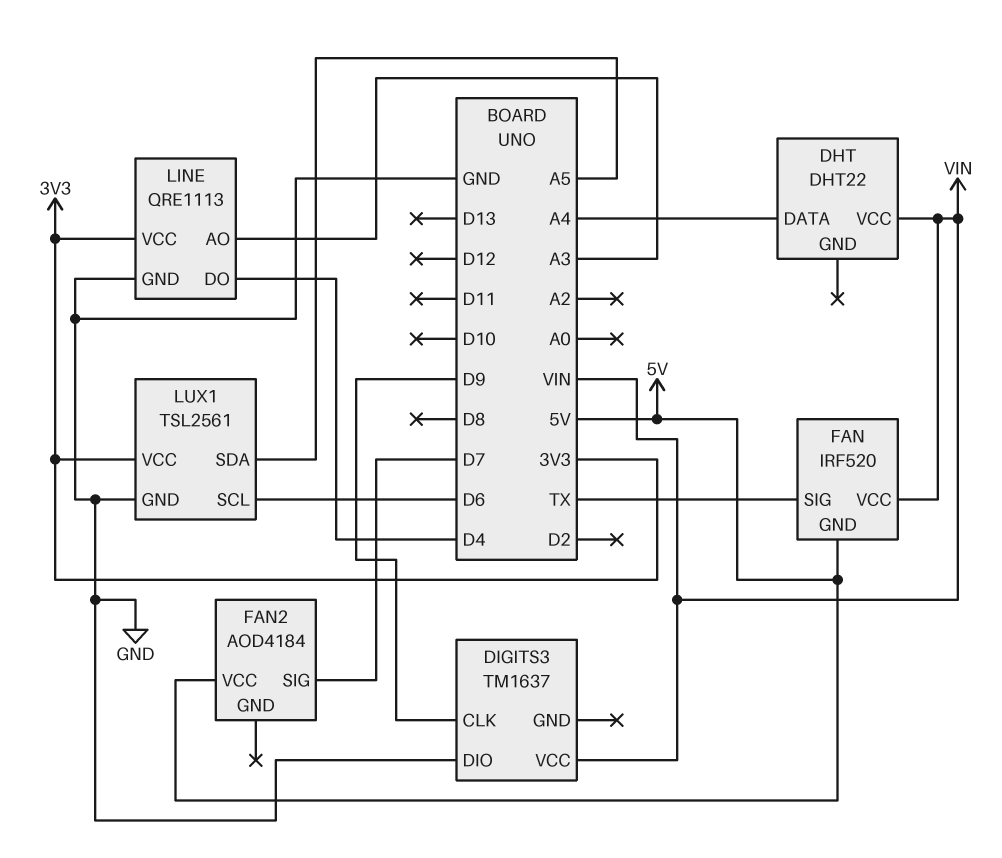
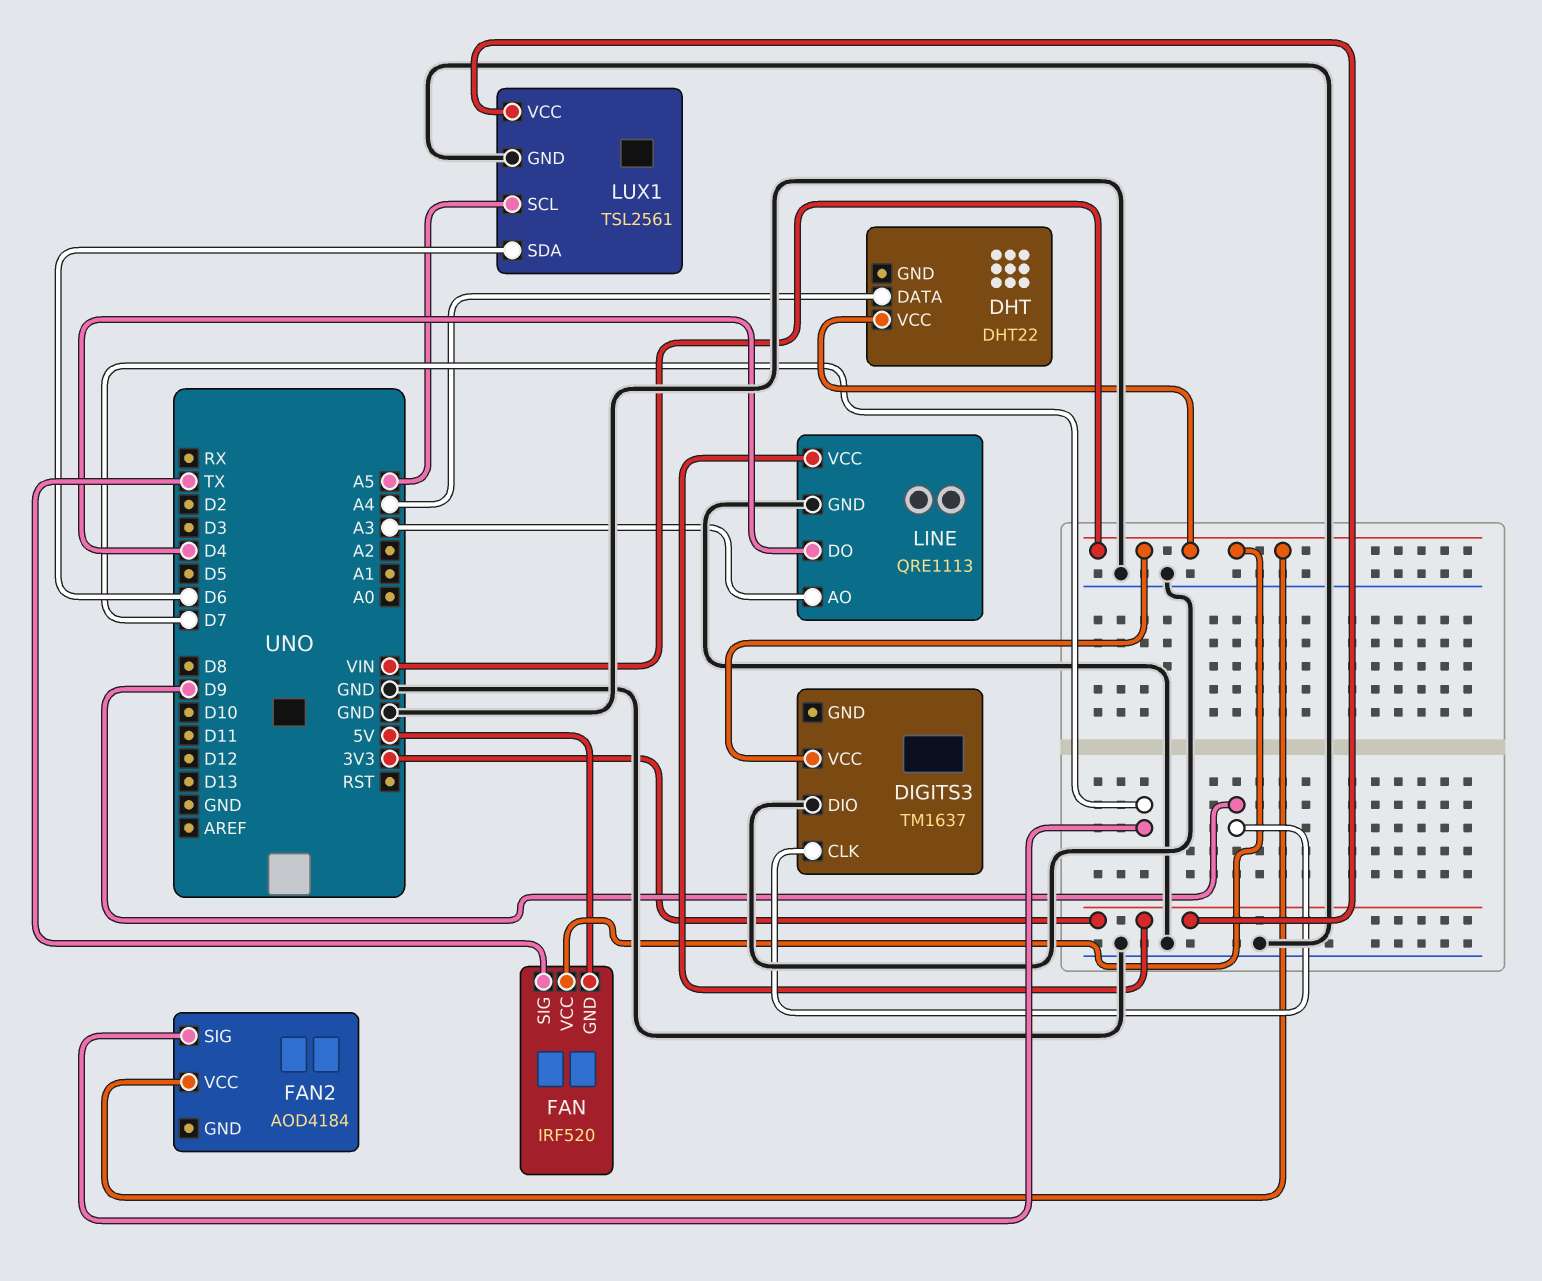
FAN2 pin VCC: 5V -> VIN
LUX1 pin SCL: D6 -> A5
LUX1 pin SDA: A5 -> D6

